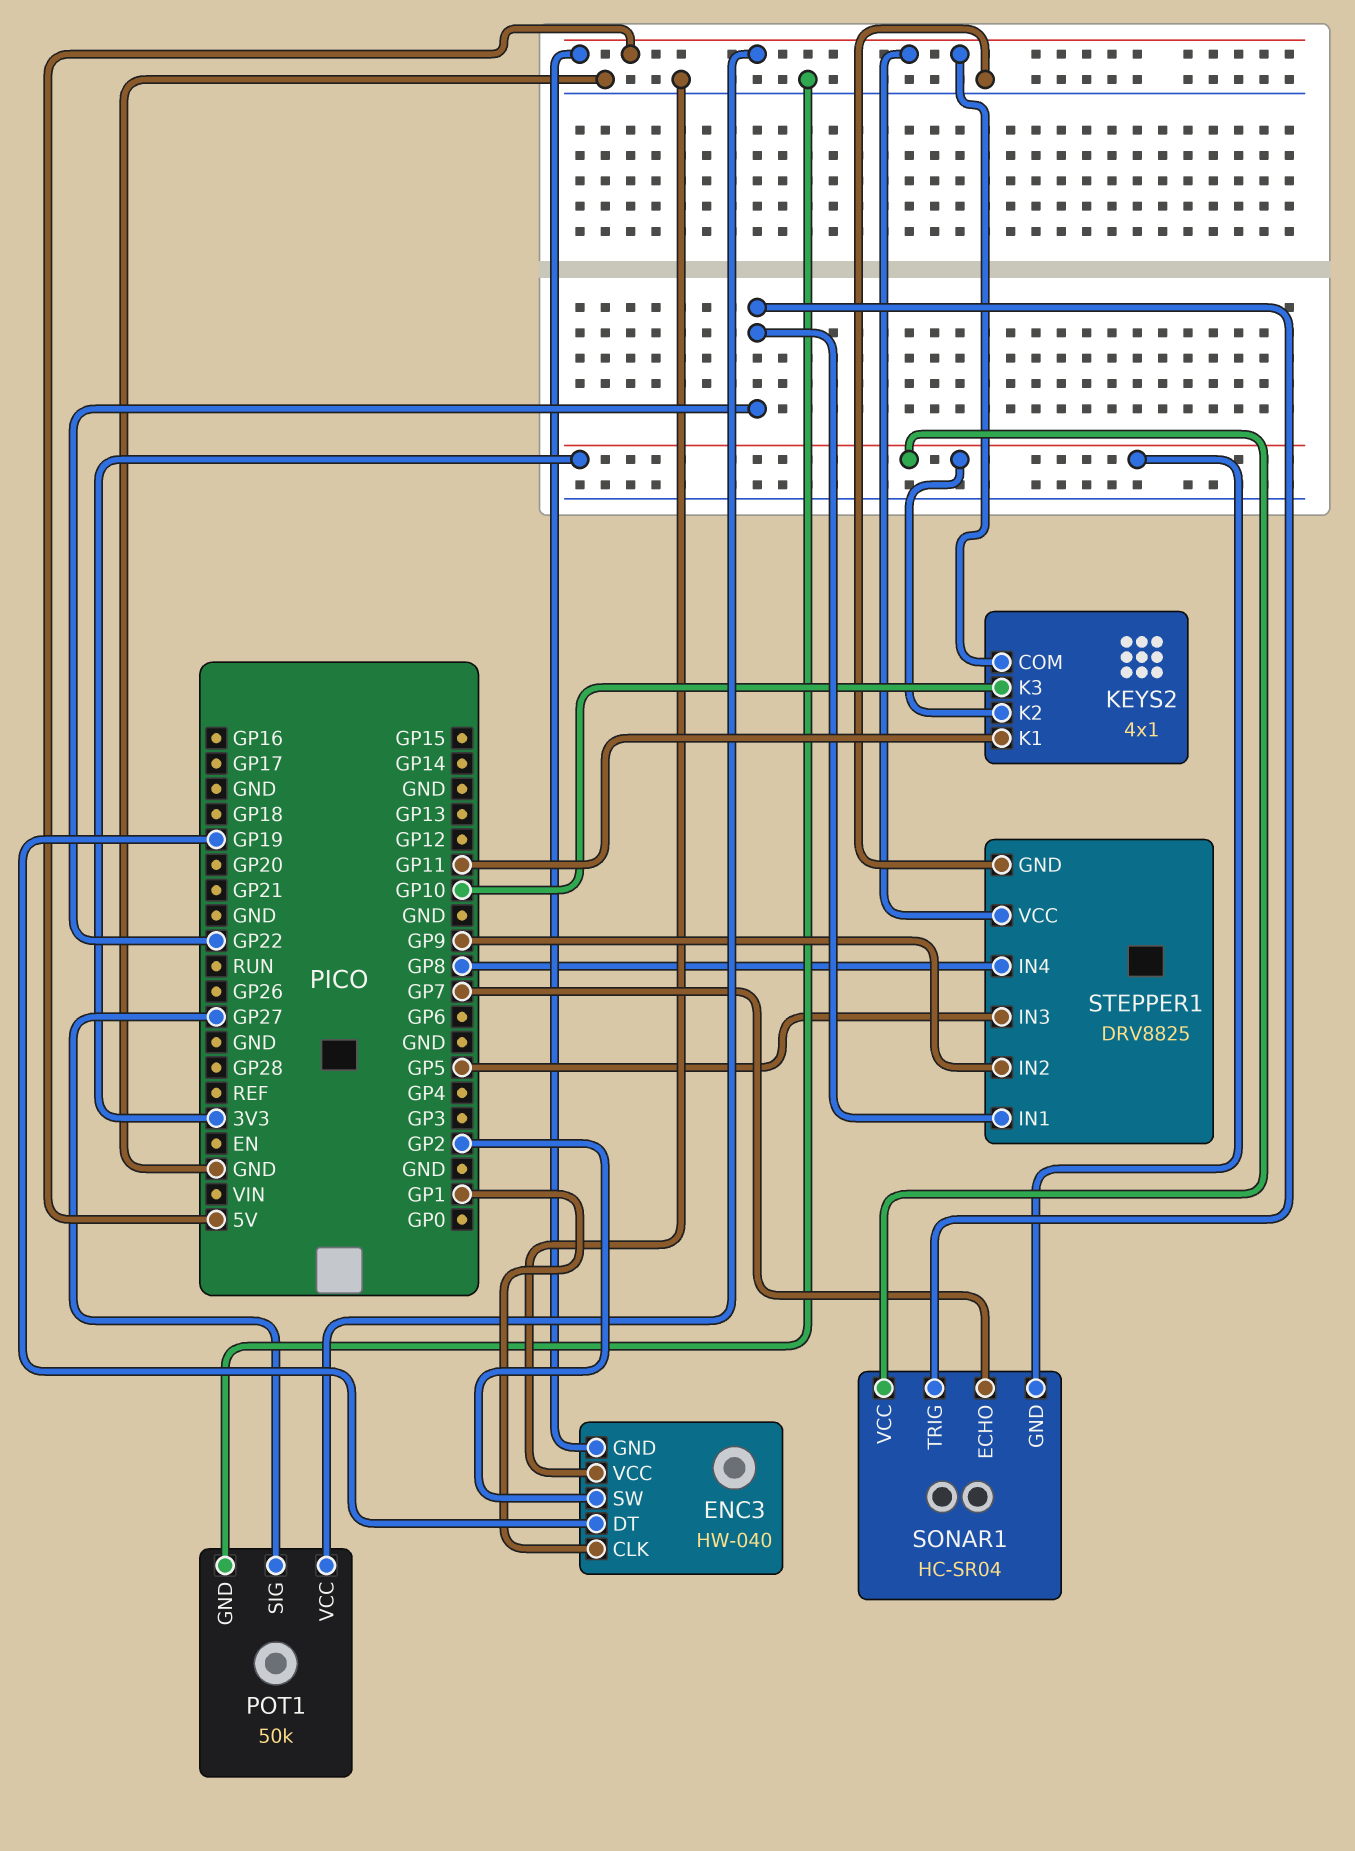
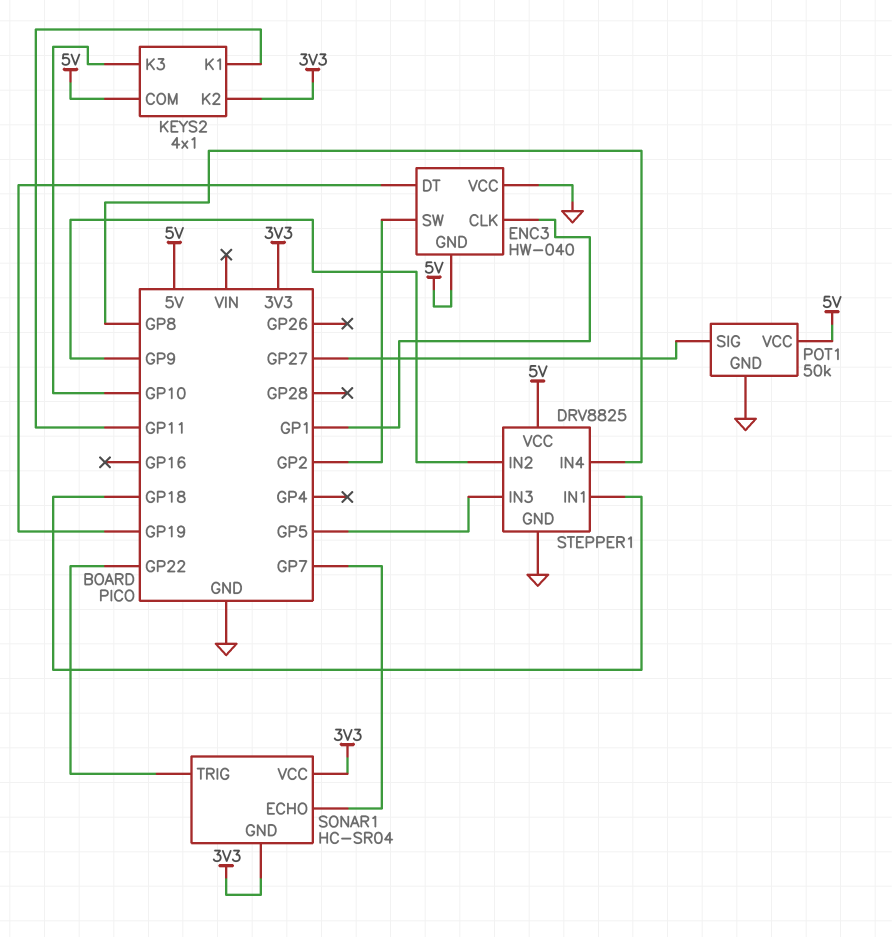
STEPPER1 pin IN1: GP22 -> GP18

